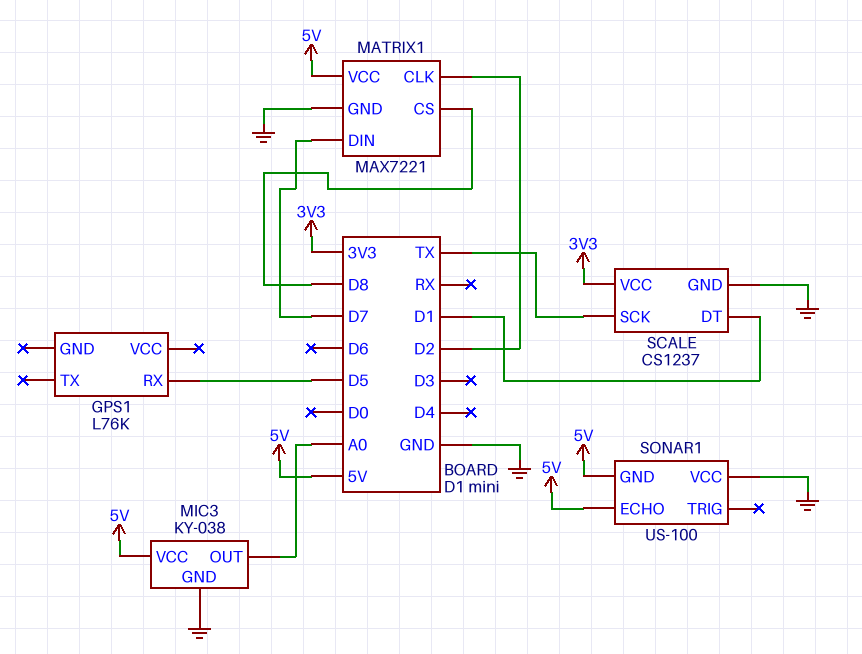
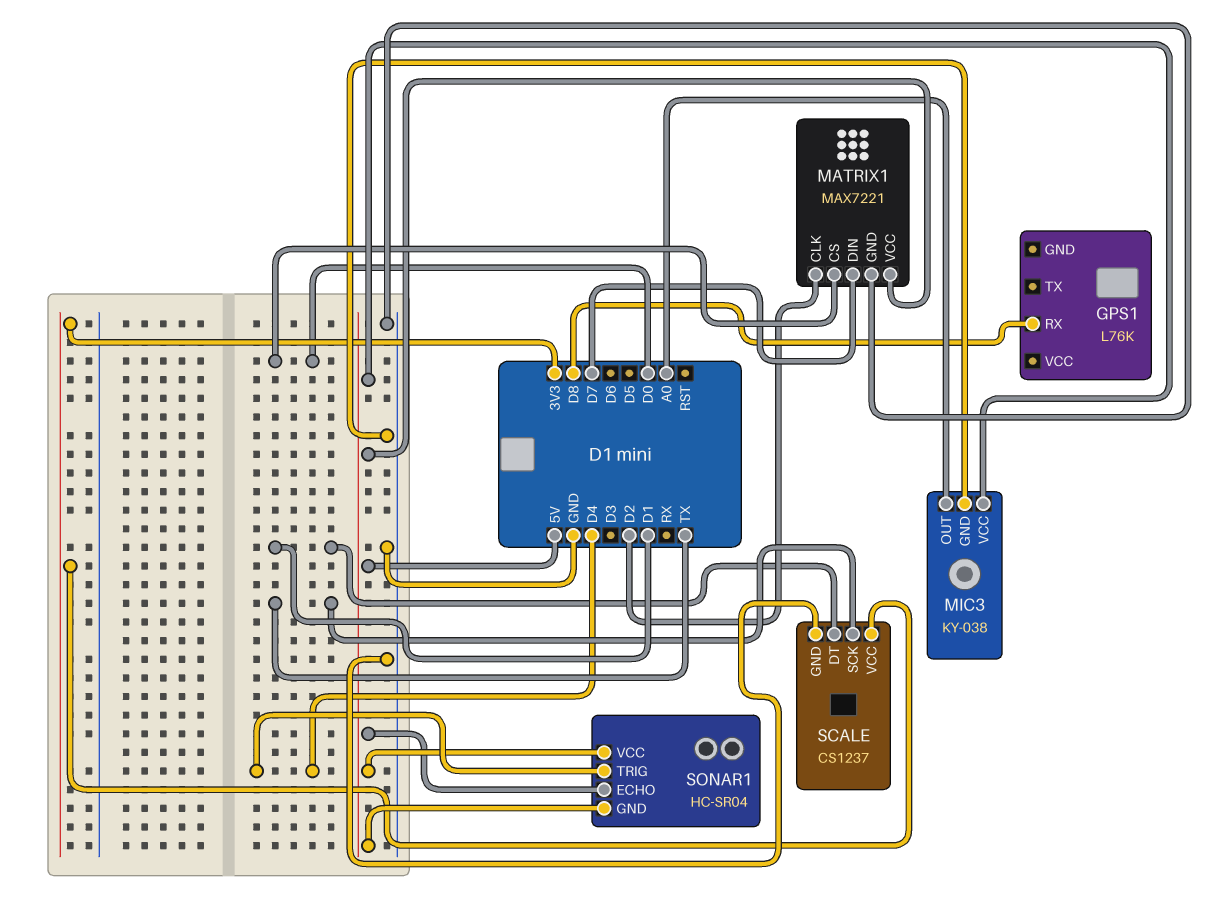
GPS1 pin RX: D5 -> D8
MATRIX1 pin CS: D8 -> D0
SONAR1: US-100 -> HC-SR04
SONAR1 pin TRIG: none -> D4
SONAR1 pin VCC: GND -> 5V

